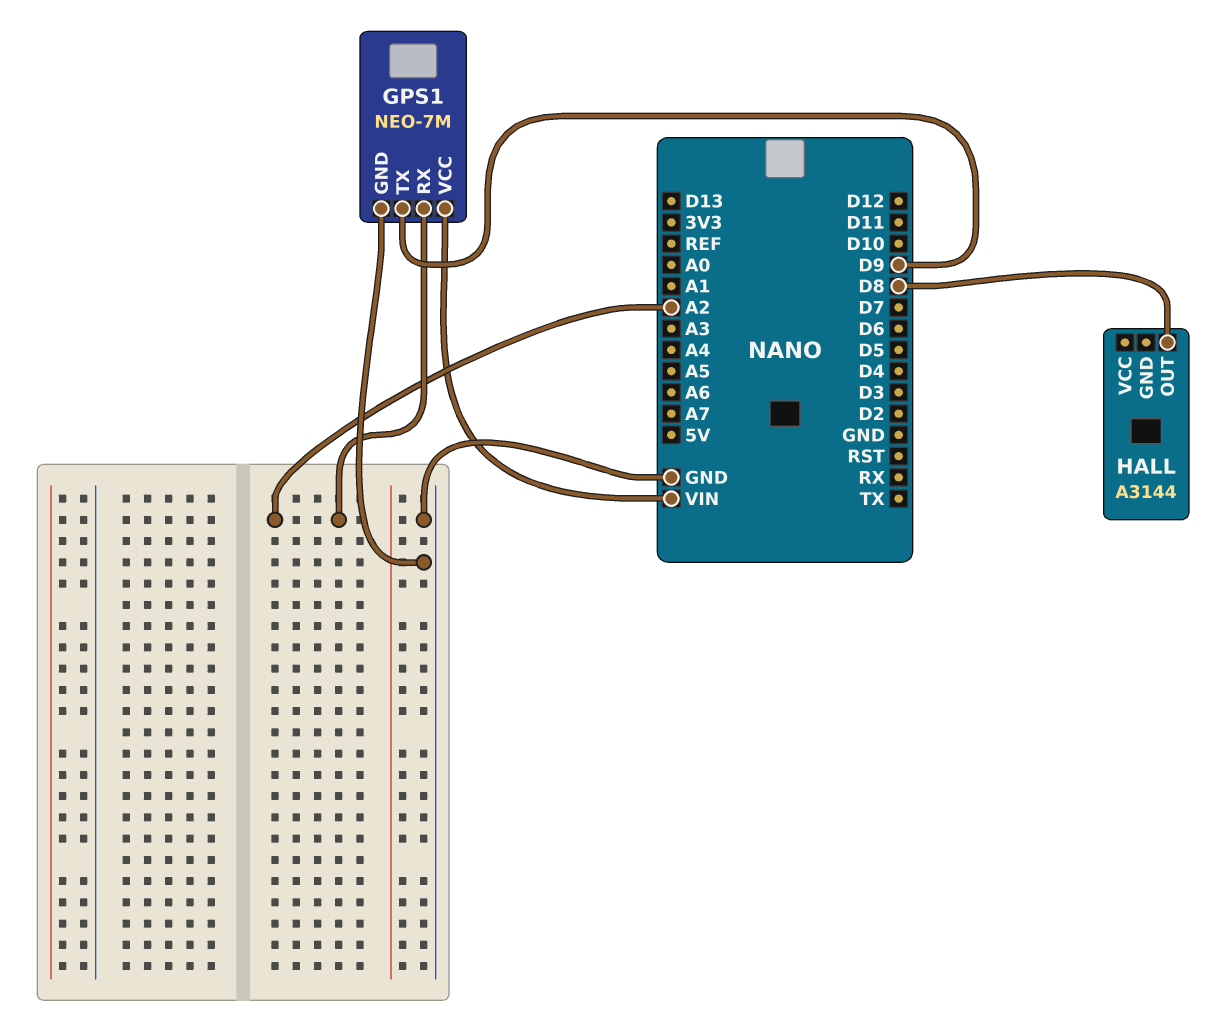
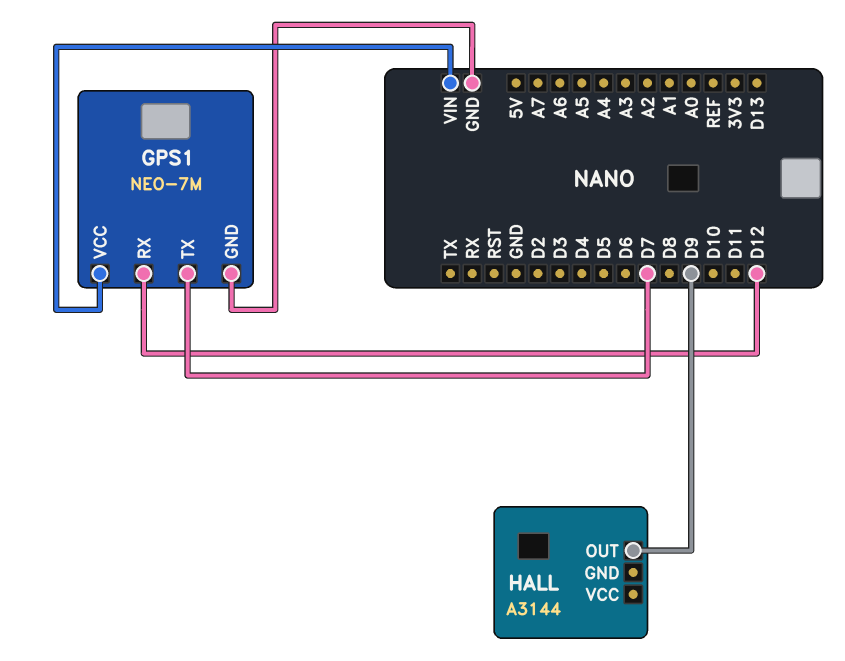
GPS1 pin RX: A2 -> D12
GPS1 pin TX: D9 -> D7
HALL pin OUT: D8 -> D9

